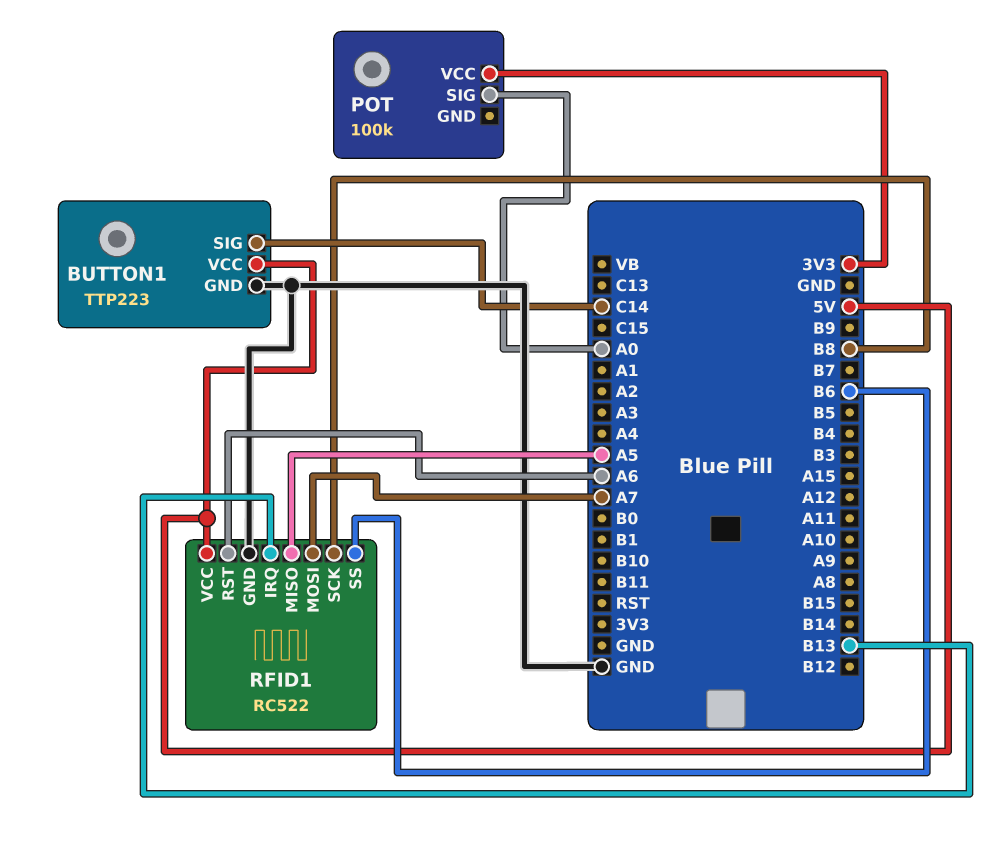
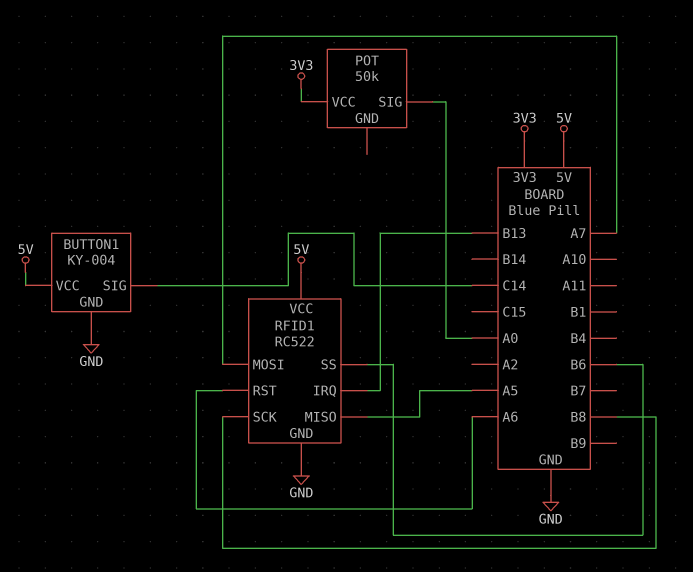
BUTTON1: TTP223 -> KY-004
POT: 100k -> 50k

